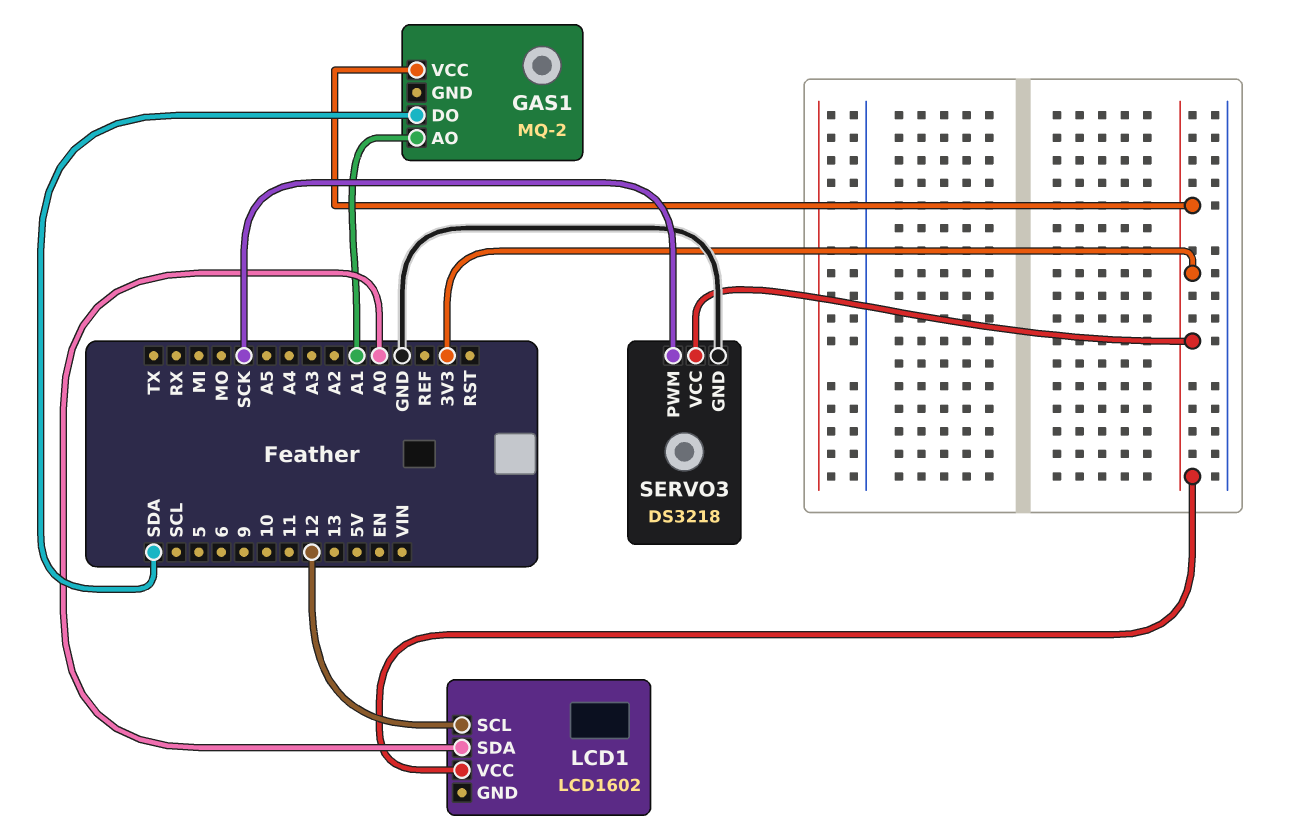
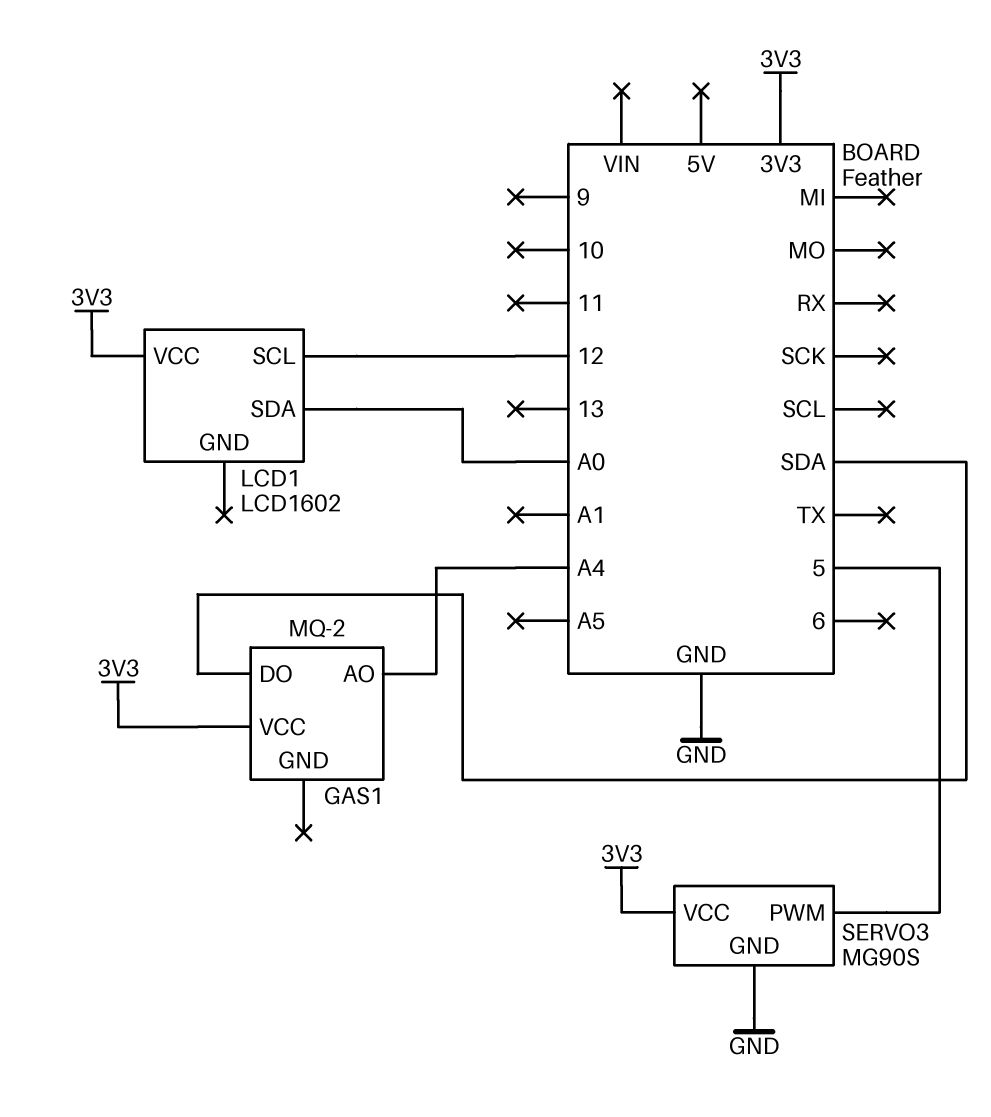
GAS1 pin AO: A1 -> A4
SERVO3: DS3218 -> MG90S
SERVO3 pin PWM: SCK -> 5

